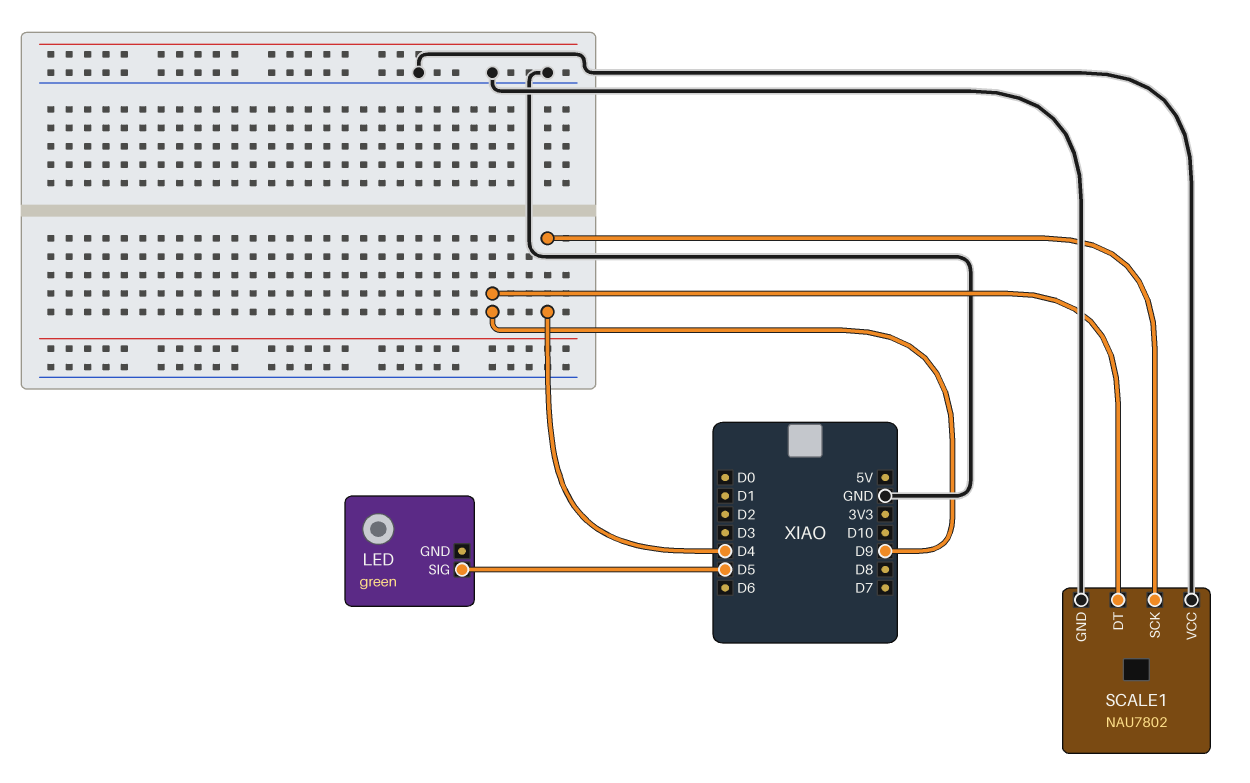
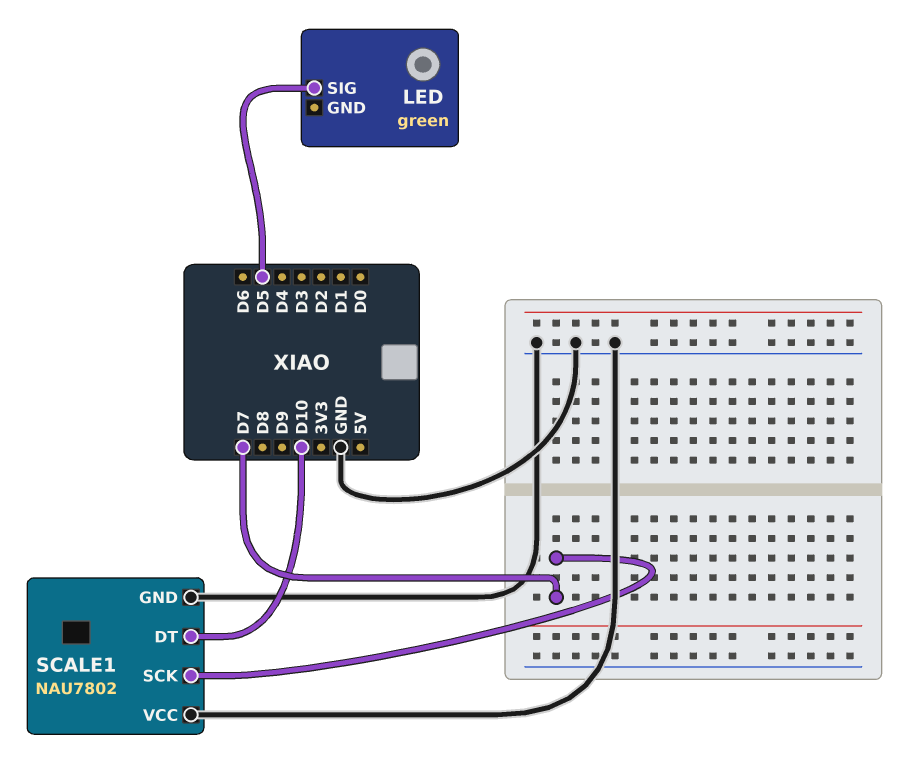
SCALE1 pin DT: D9 -> D10
SCALE1 pin SCK: D4 -> D7

